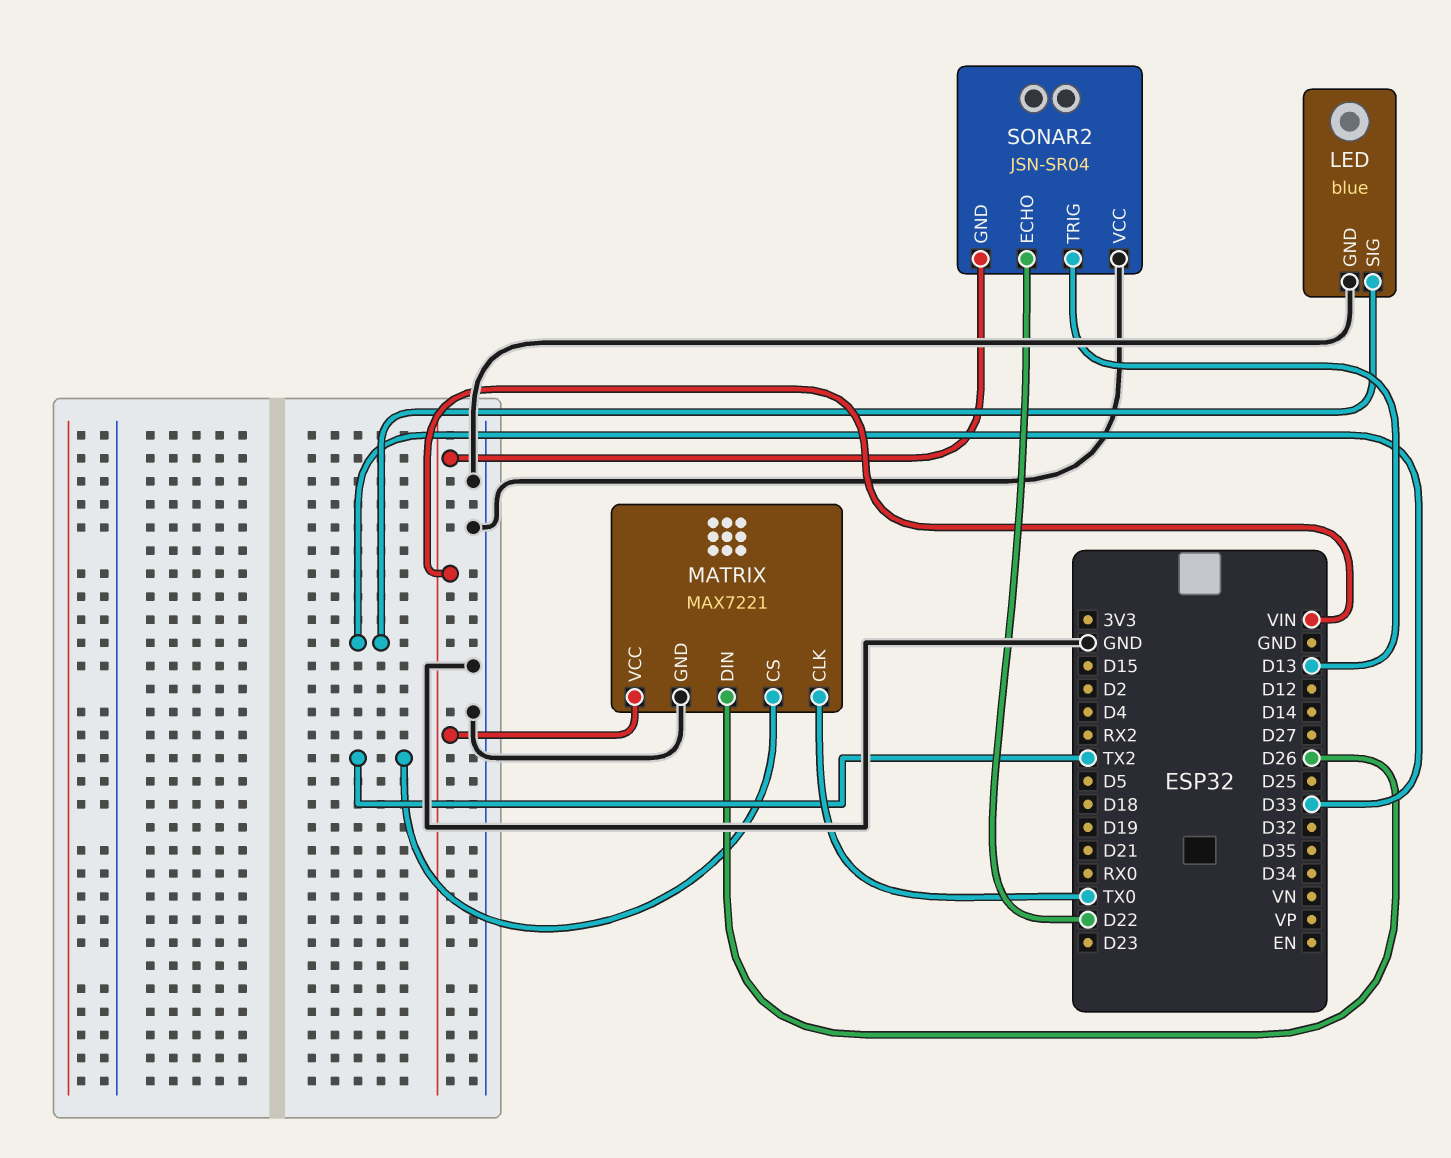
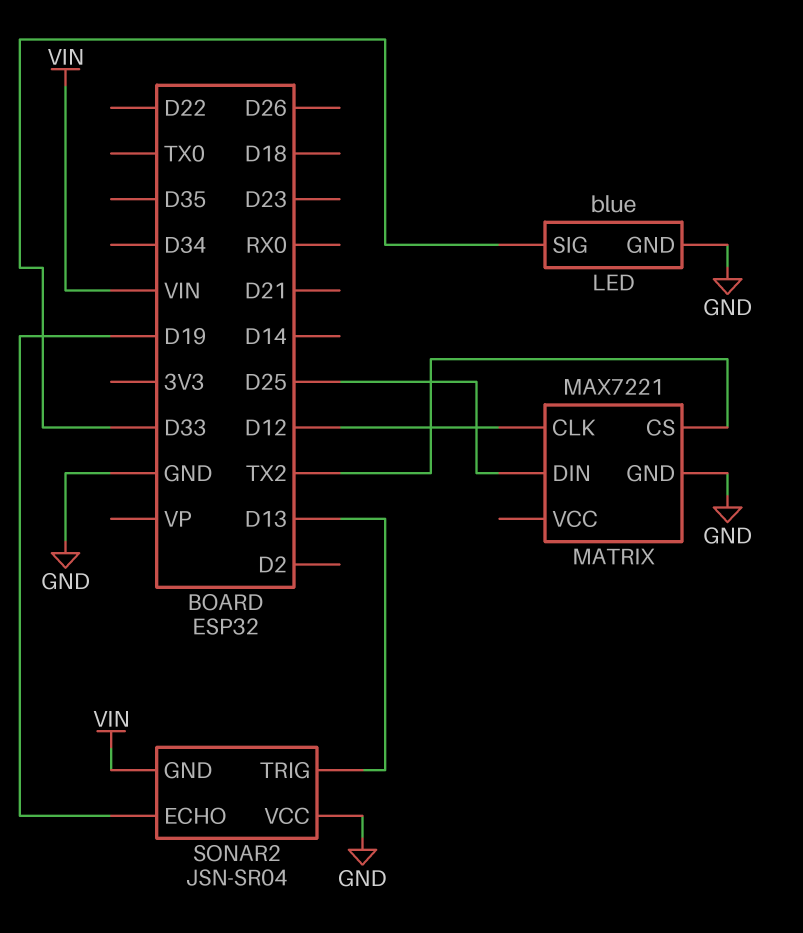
MATRIX pin CLK: TX0 -> D12
MATRIX pin DIN: D26 -> D25
MATRIX pin VCC: VIN -> none
SONAR2 pin ECHO: D22 -> D19

